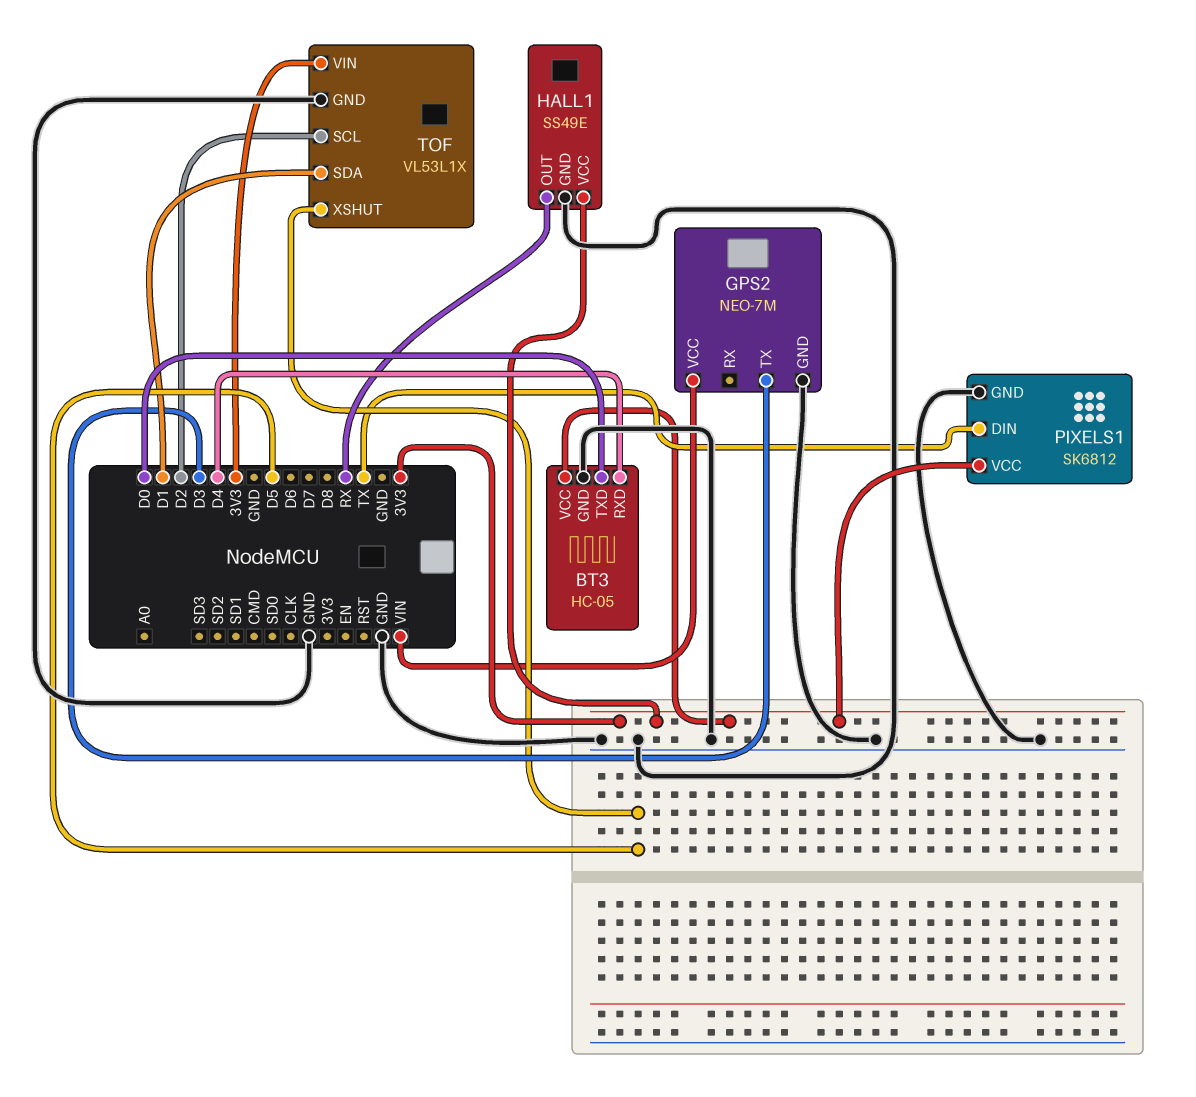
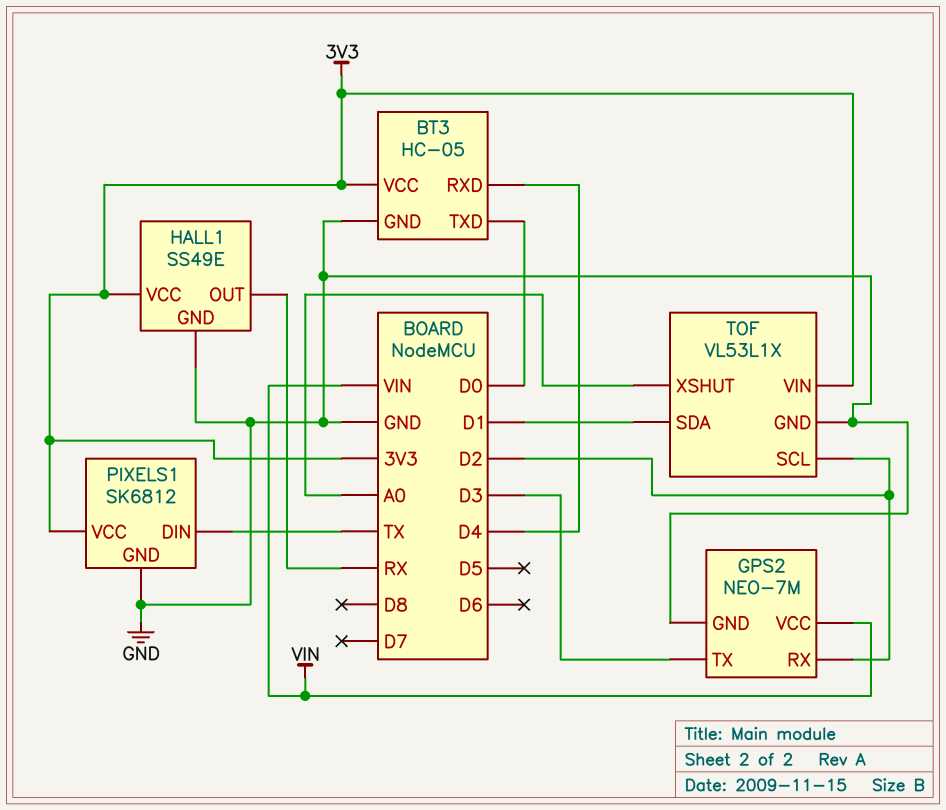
GPS2 pin RX: none -> D2
TOF pin XSHUT: D5 -> A0

